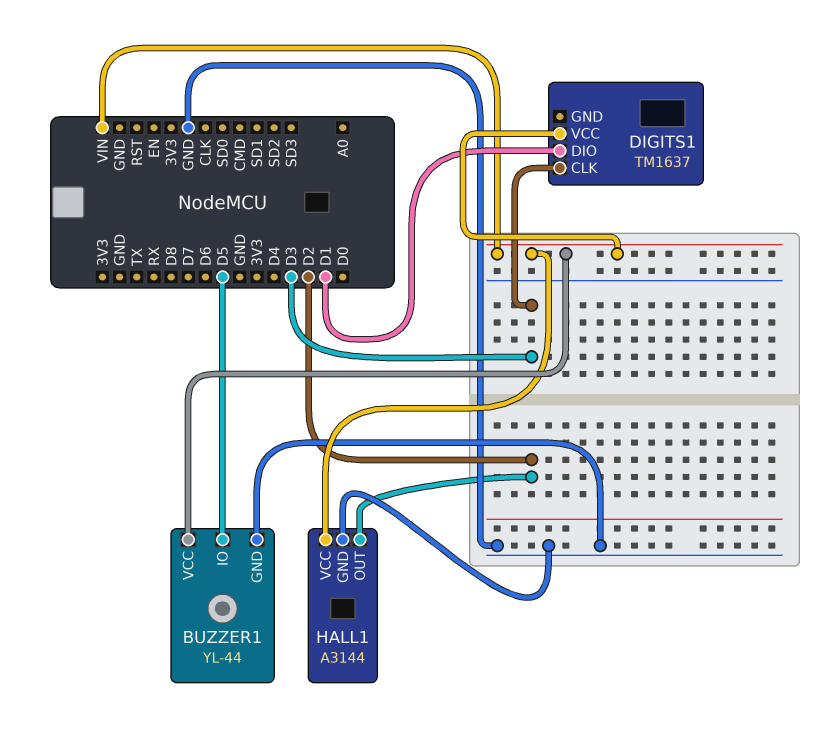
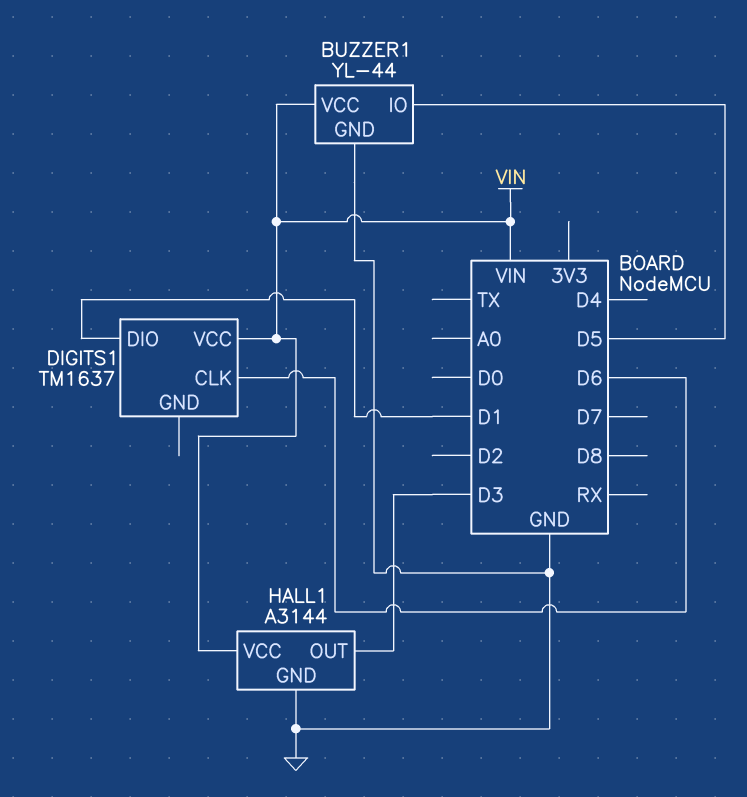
DIGITS1 pin CLK: D3 -> D6
HALL1 pin OUT: D2 -> D3

